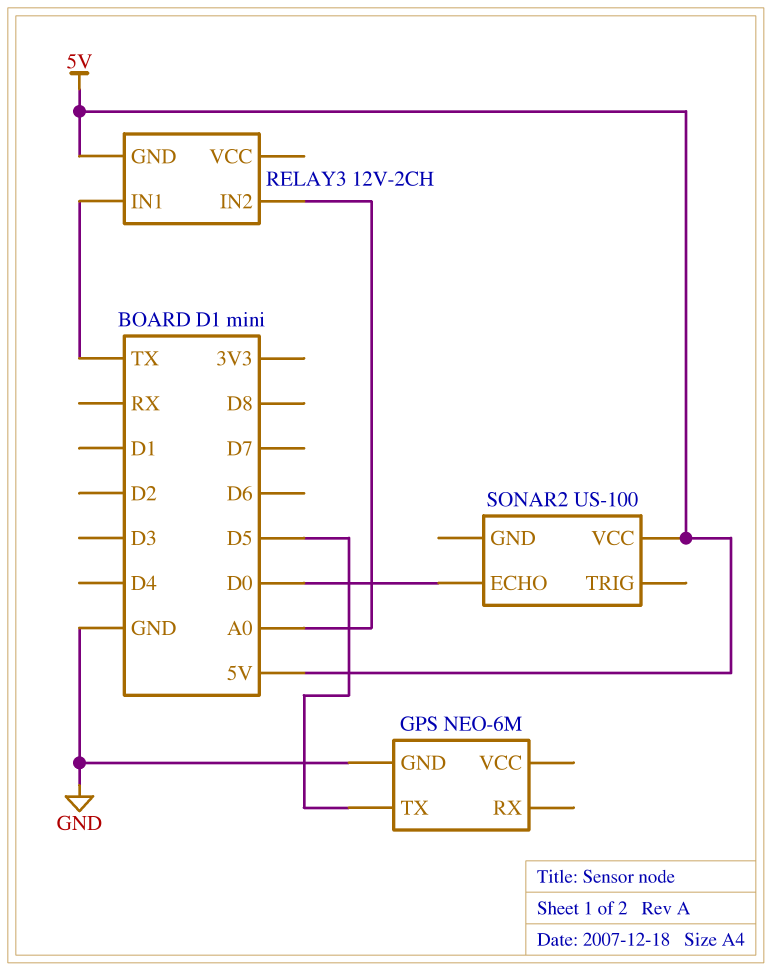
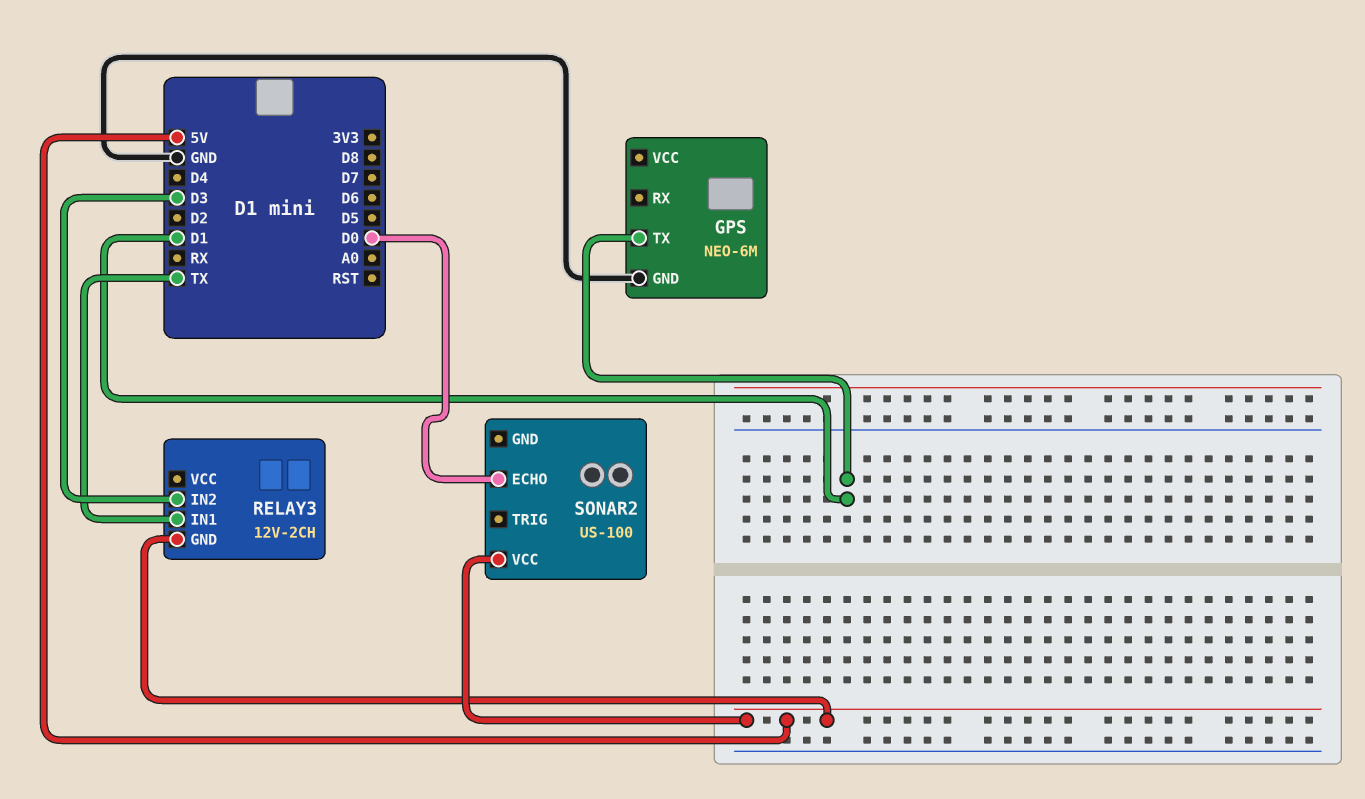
GPS pin TX: D5 -> D1
RELAY3 pin IN2: A0 -> D3

